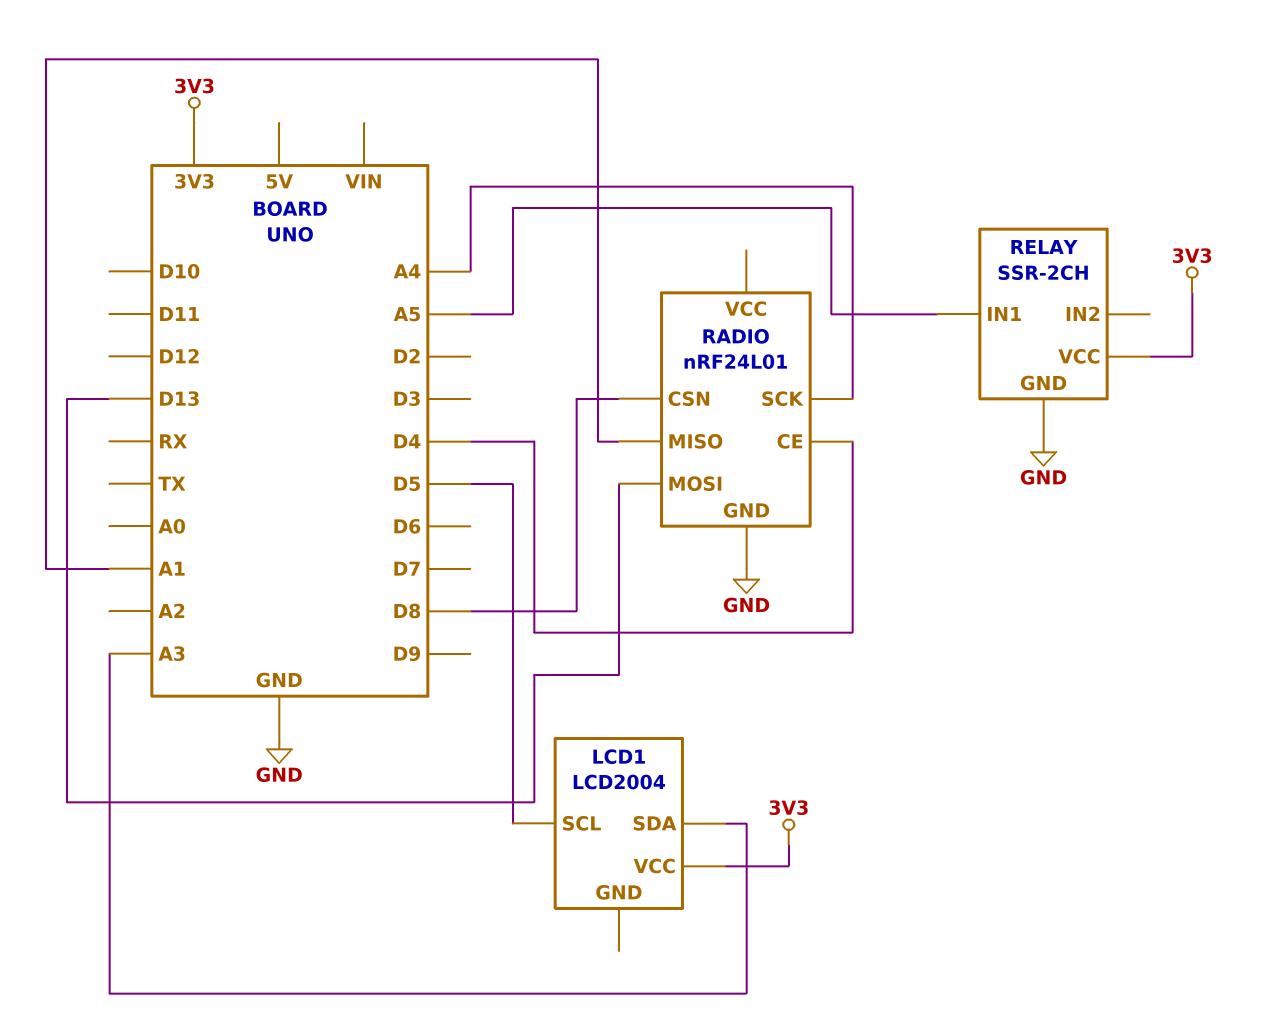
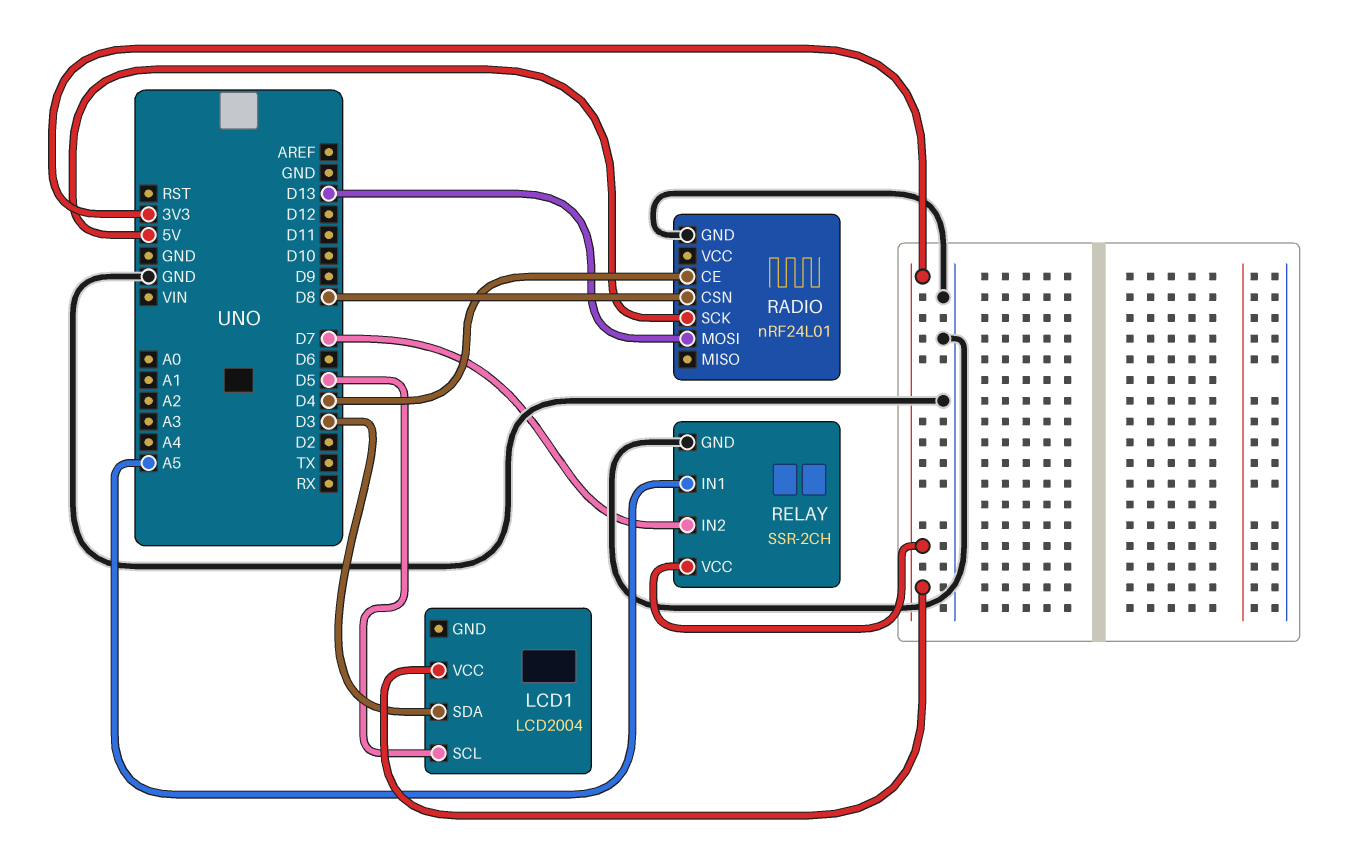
LCD1 pin SDA: A3 -> D3
RADIO pin MISO: A1 -> none
RADIO pin SCK: A4 -> 5V
RELAY pin IN2: none -> D7

